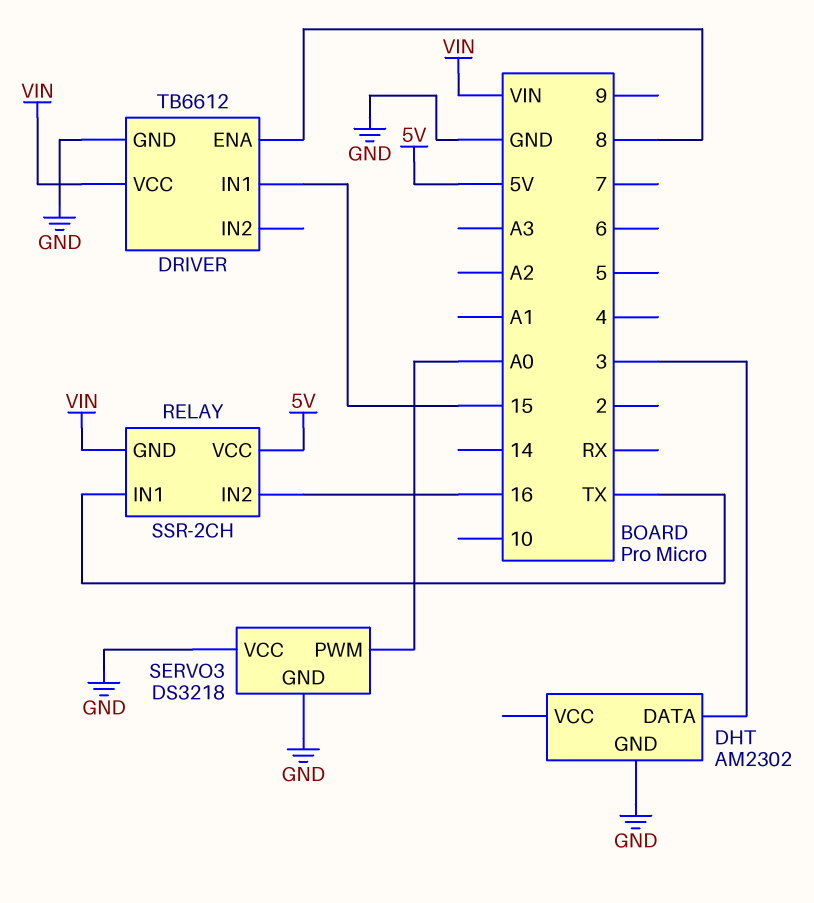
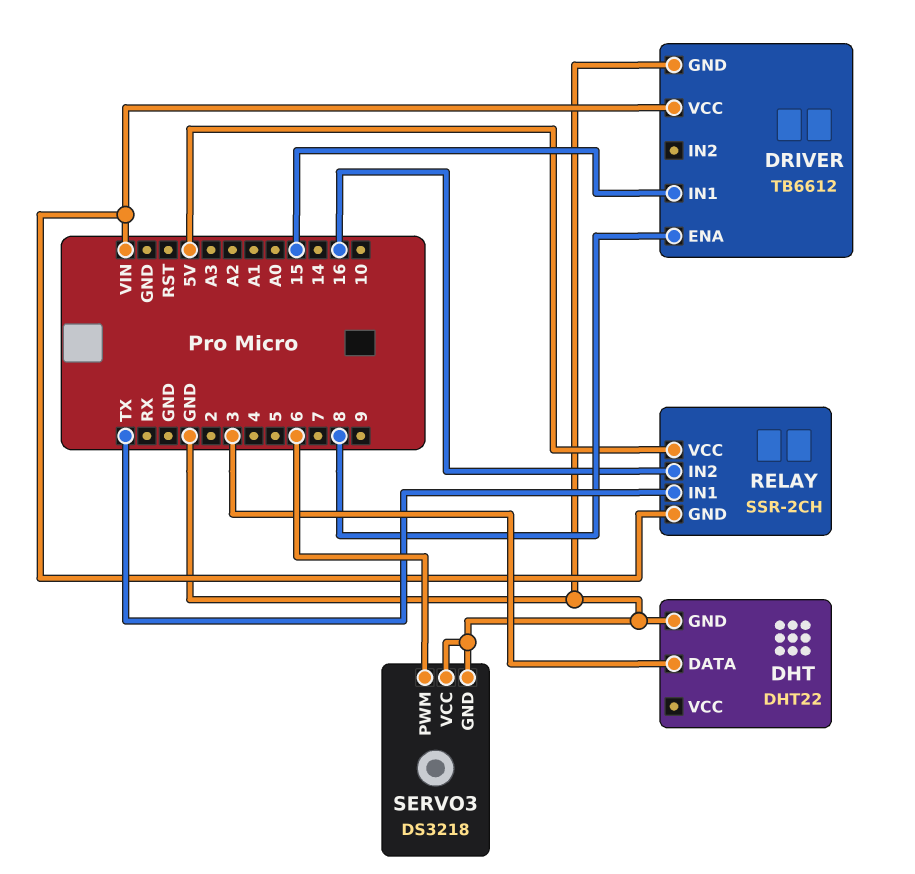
DHT: AM2302 -> DHT22
SERVO3 pin PWM: A0 -> 6

